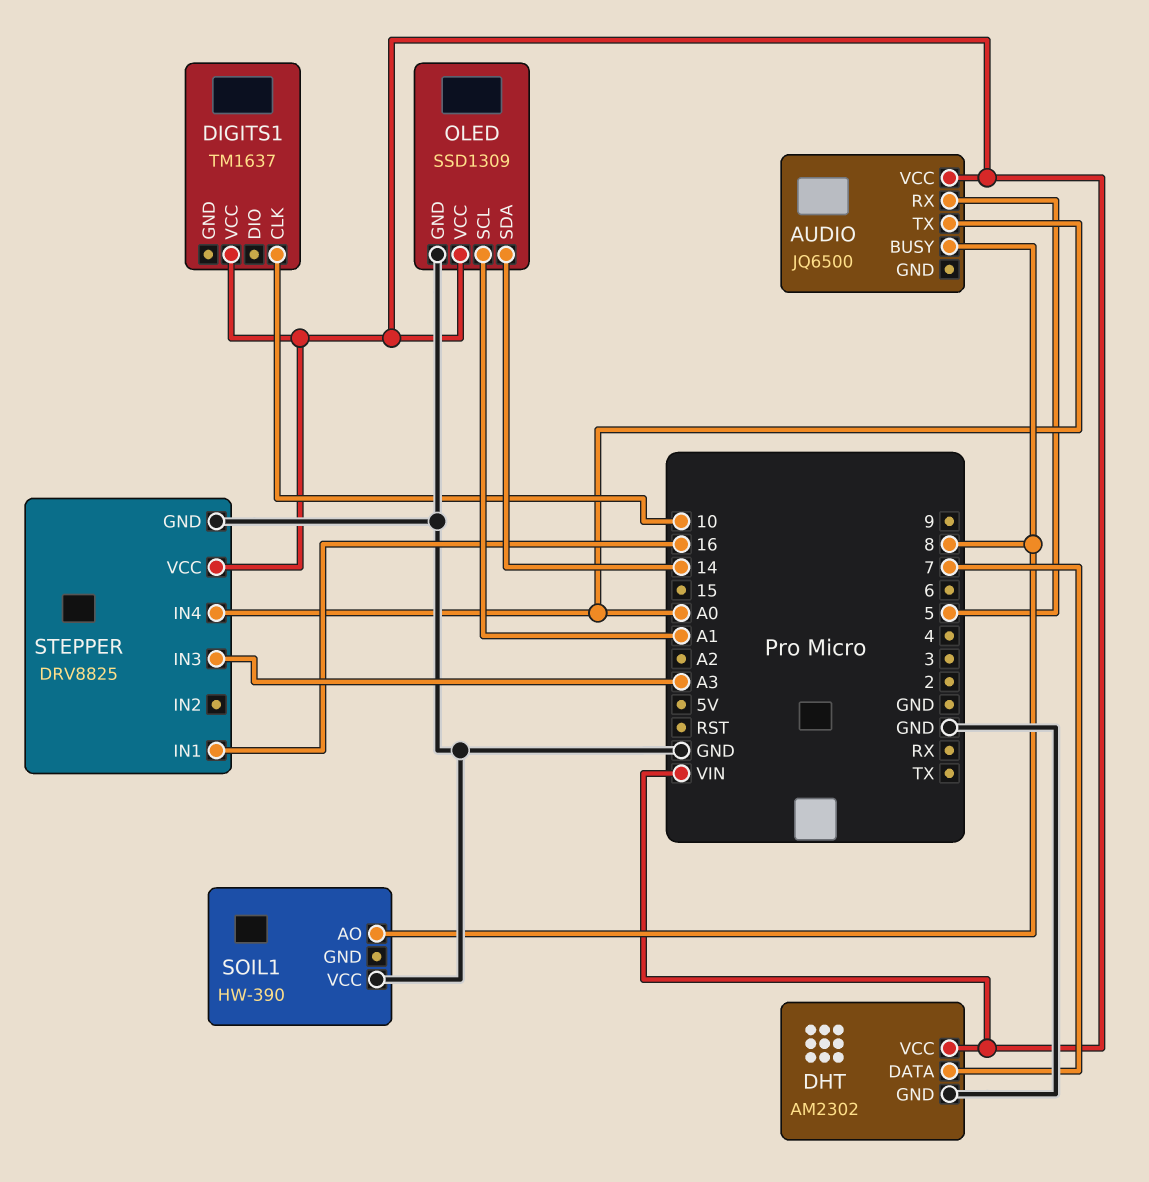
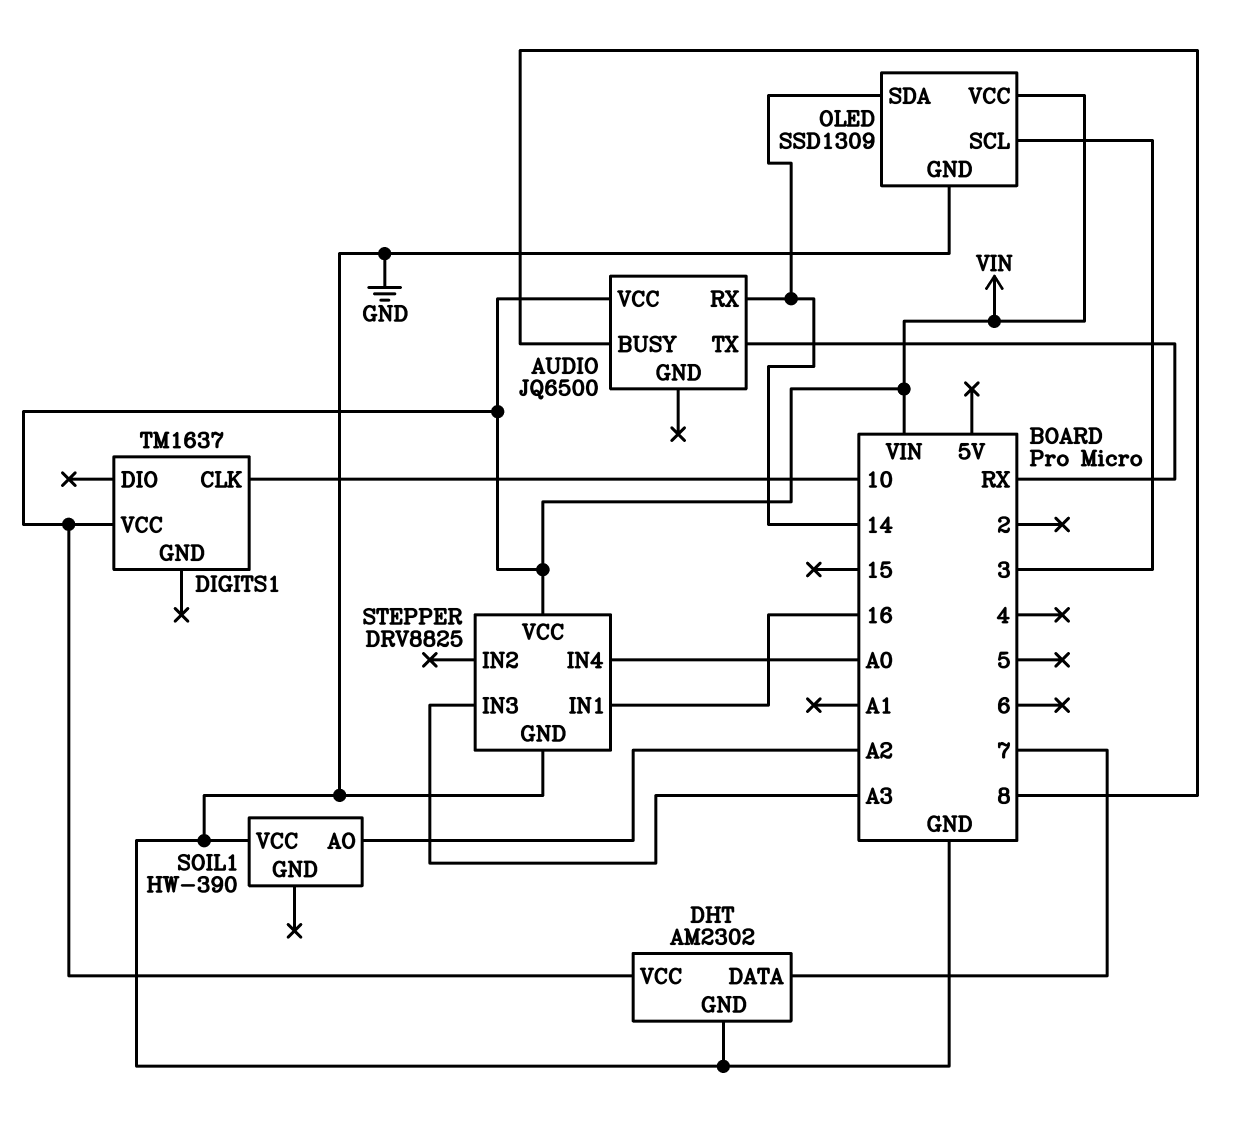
AUDIO pin RX: 5 -> 14
AUDIO pin TX: A0 -> RX
OLED pin SCL: A1 -> 3
SOIL1 pin AO: 8 -> A2

